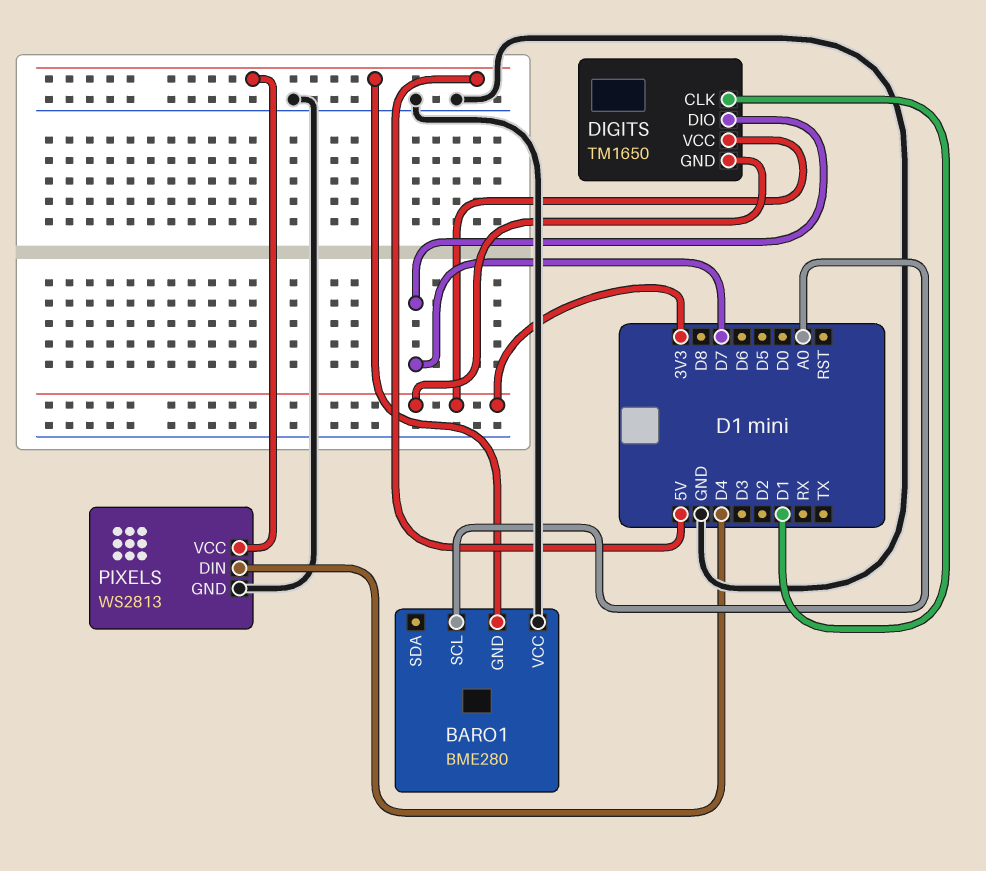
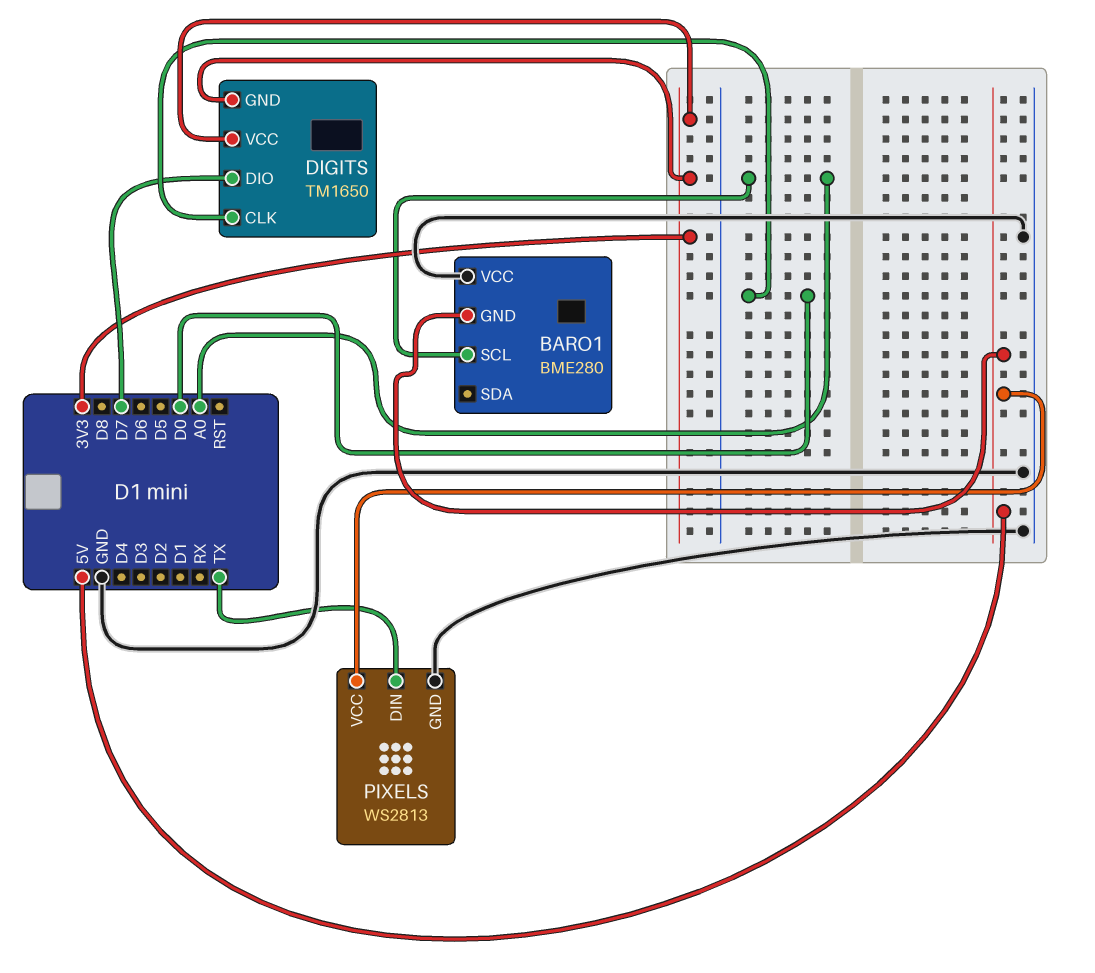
DIGITS pin CLK: D1 -> D0
PIXELS pin DIN: D4 -> TX

